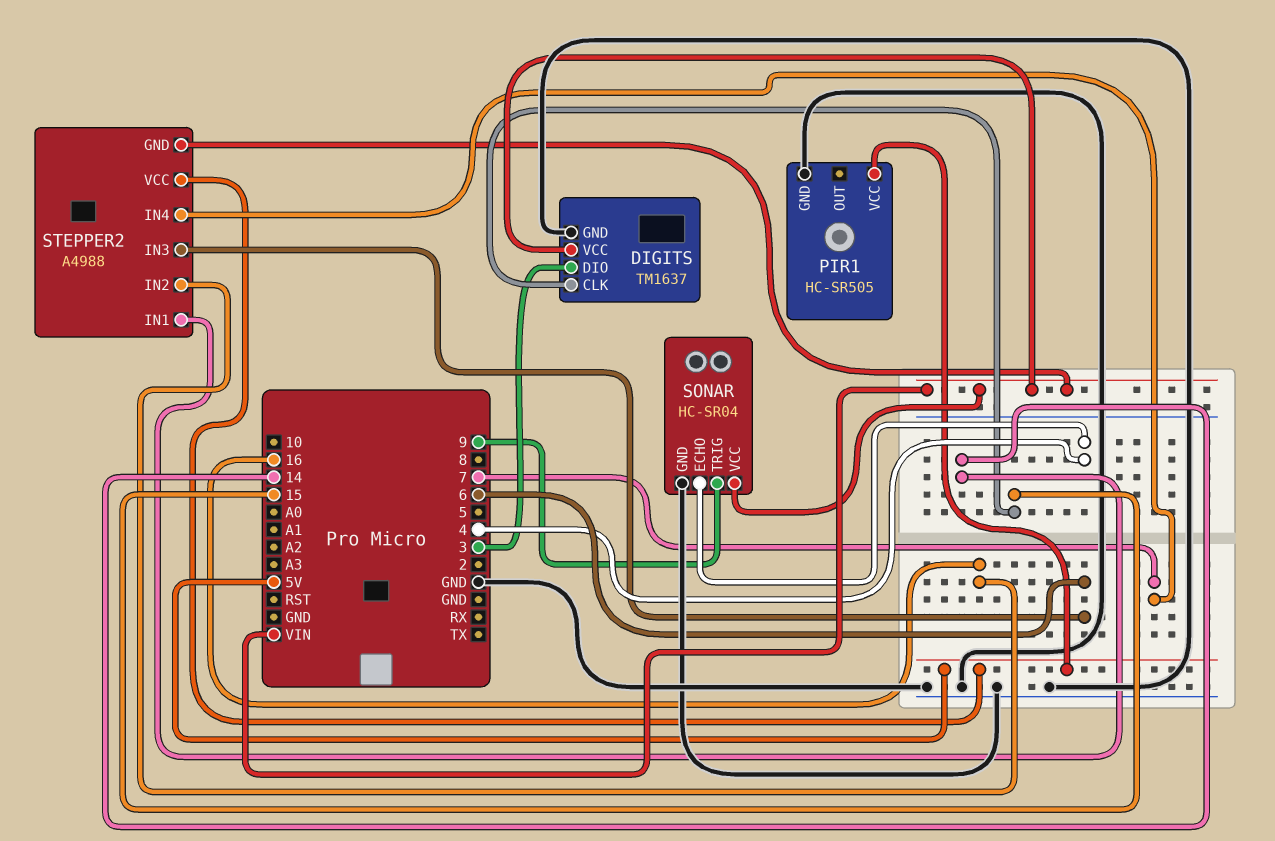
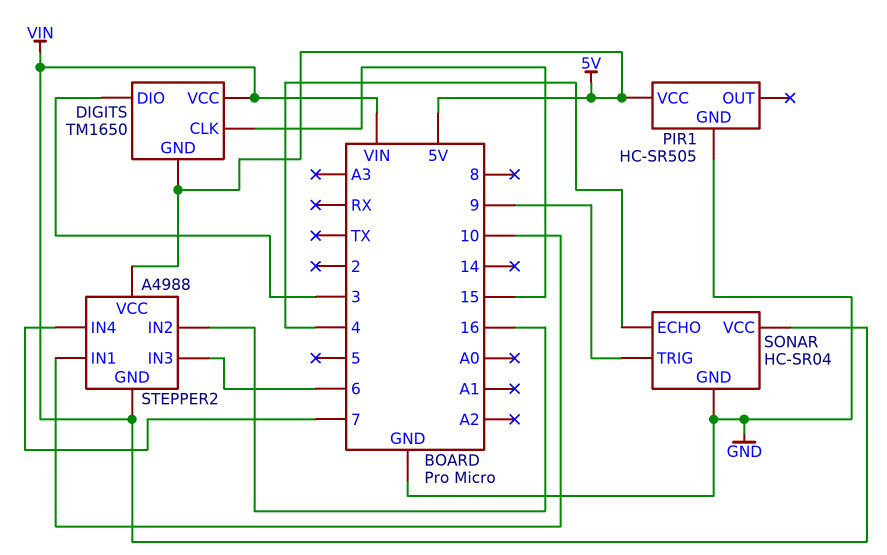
DIGITS: TM1637 -> TM1650
DIGITS pin GND: GND -> 5V
STEPPER2 pin IN1: 14 -> 10

